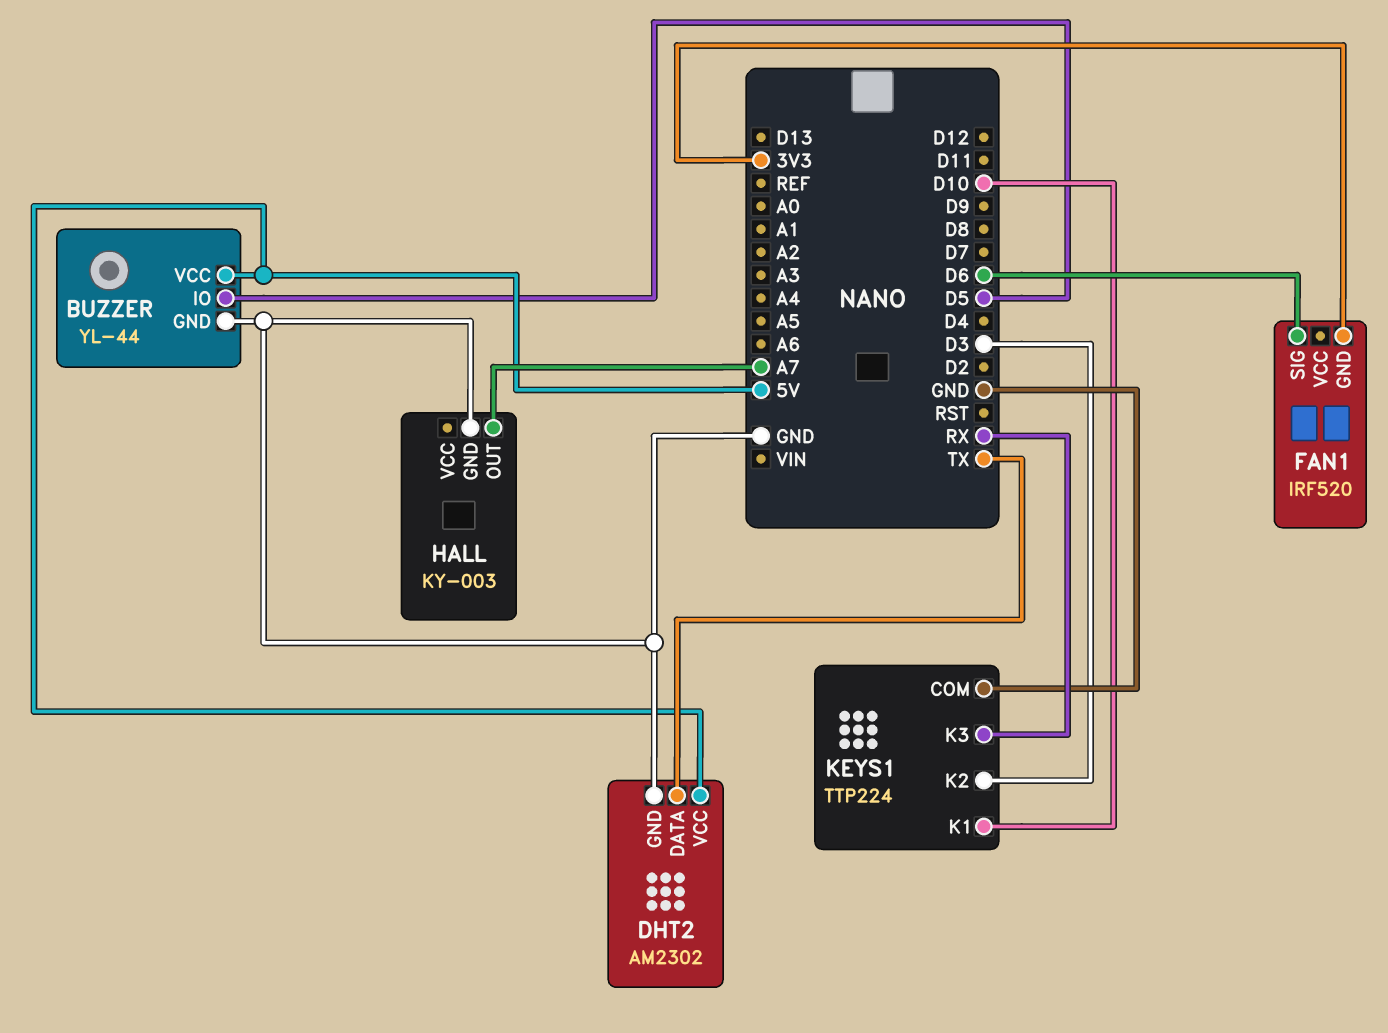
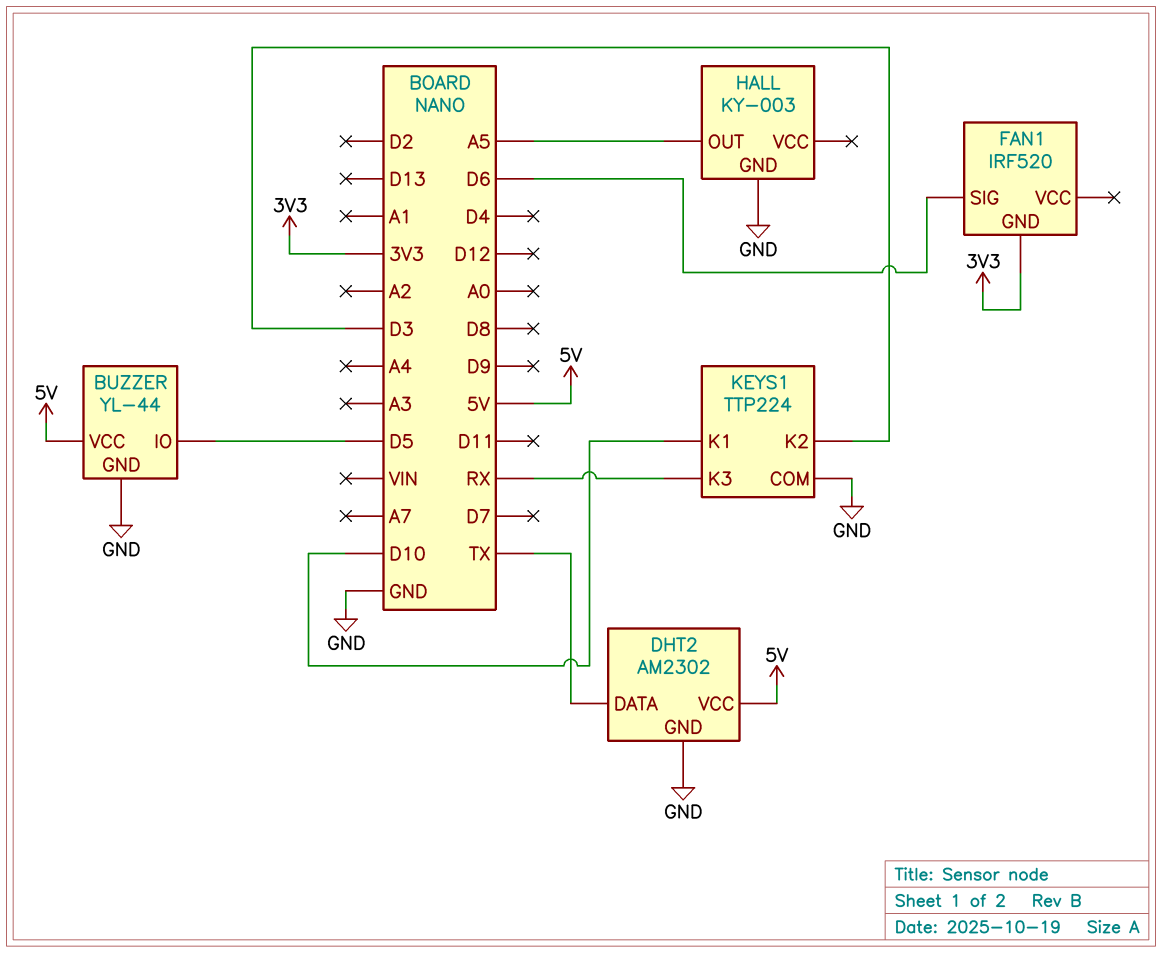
HALL pin OUT: A7 -> A5

